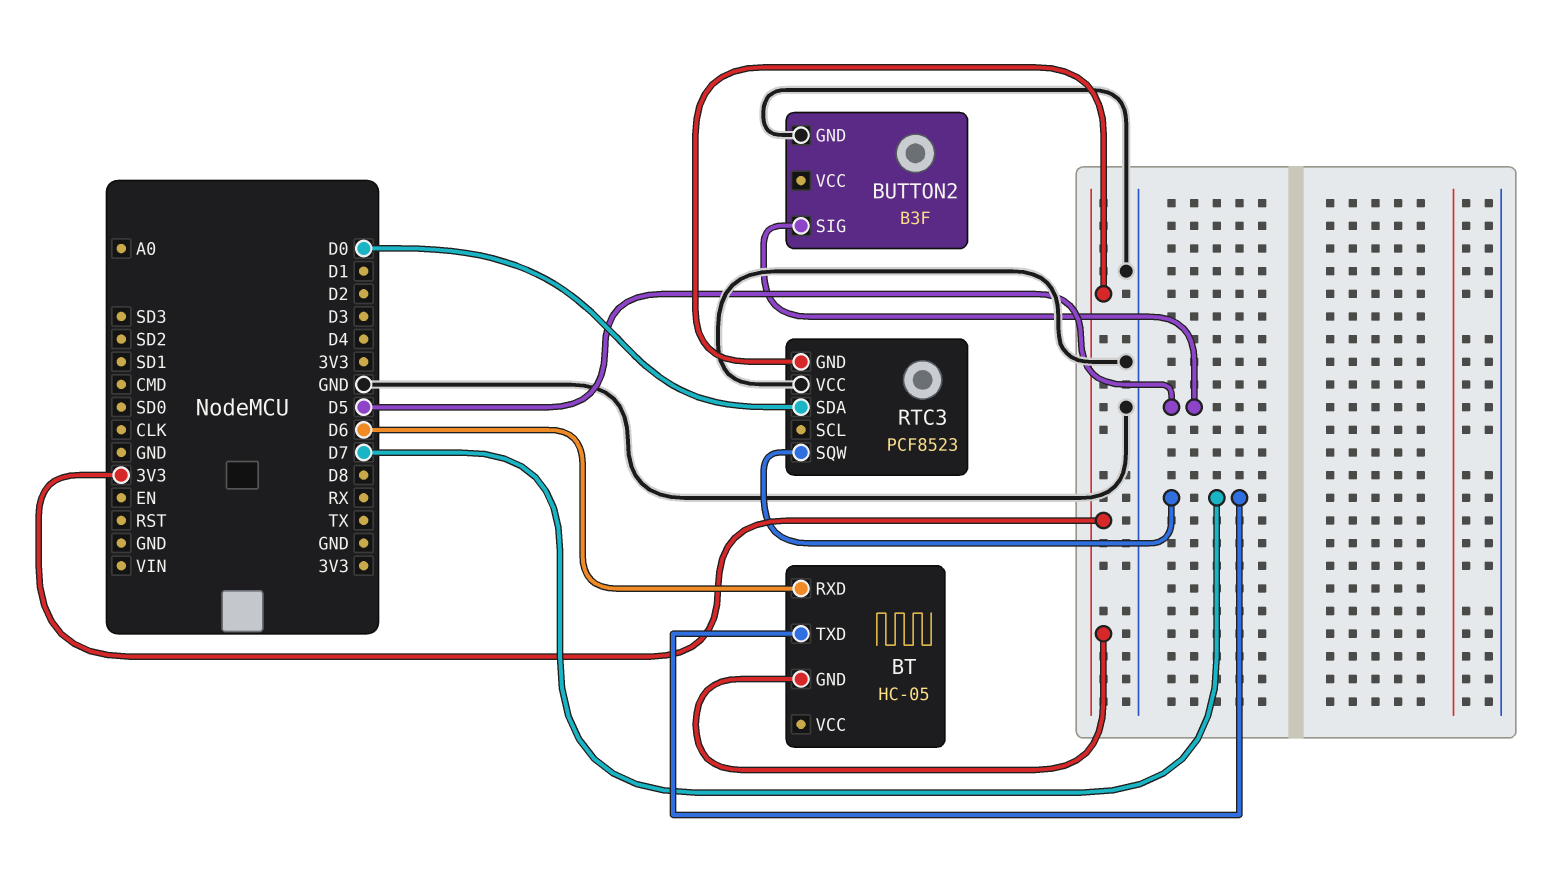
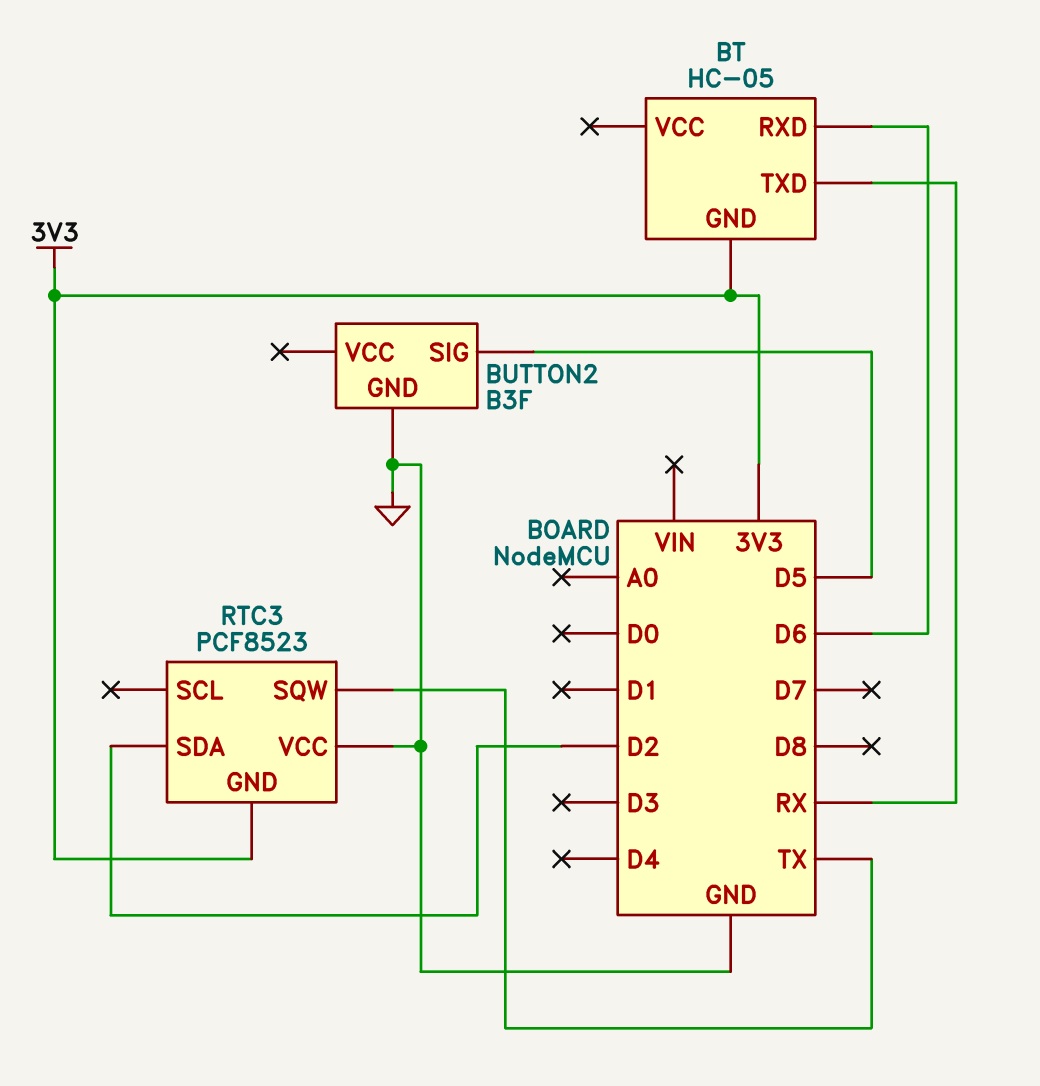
BT pin TXD: D7 -> RX
RTC3 pin SDA: D0 -> D2
RTC3 pin SQW: D7 -> TX

